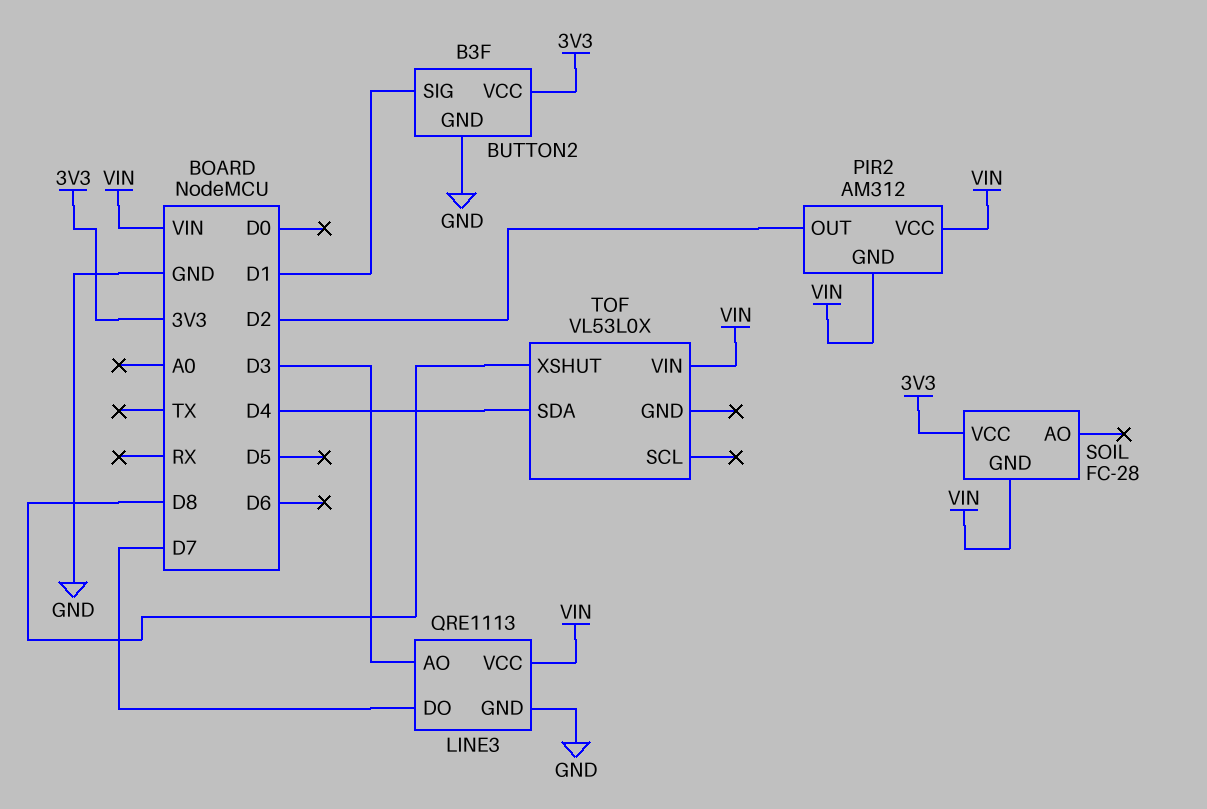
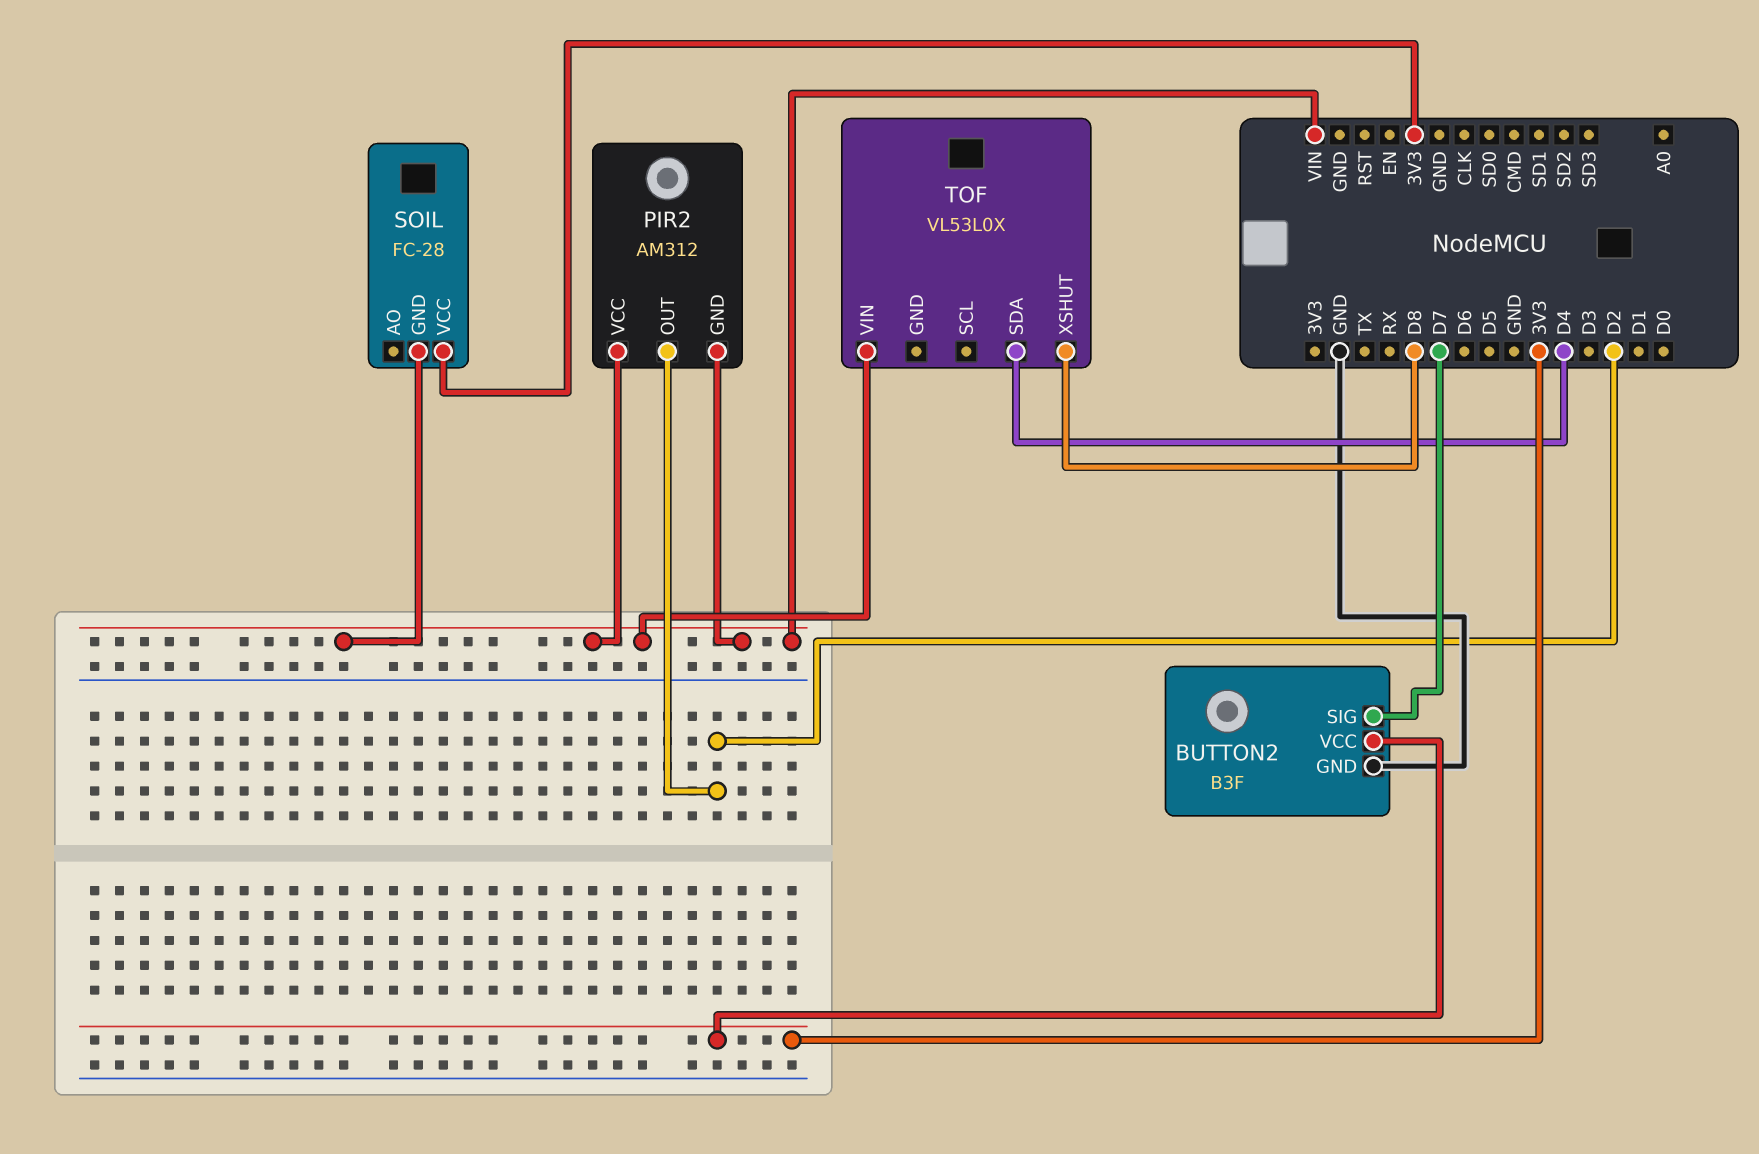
BUTTON2 pin SIG: D1 -> D7
LINE3: QRE1113 -> none
LINE3 pin AO: D3 -> none
LINE3 pin DO: D7 -> none
LINE3 pin GND: GND -> none
LINE3 pin VCC: VIN -> none

